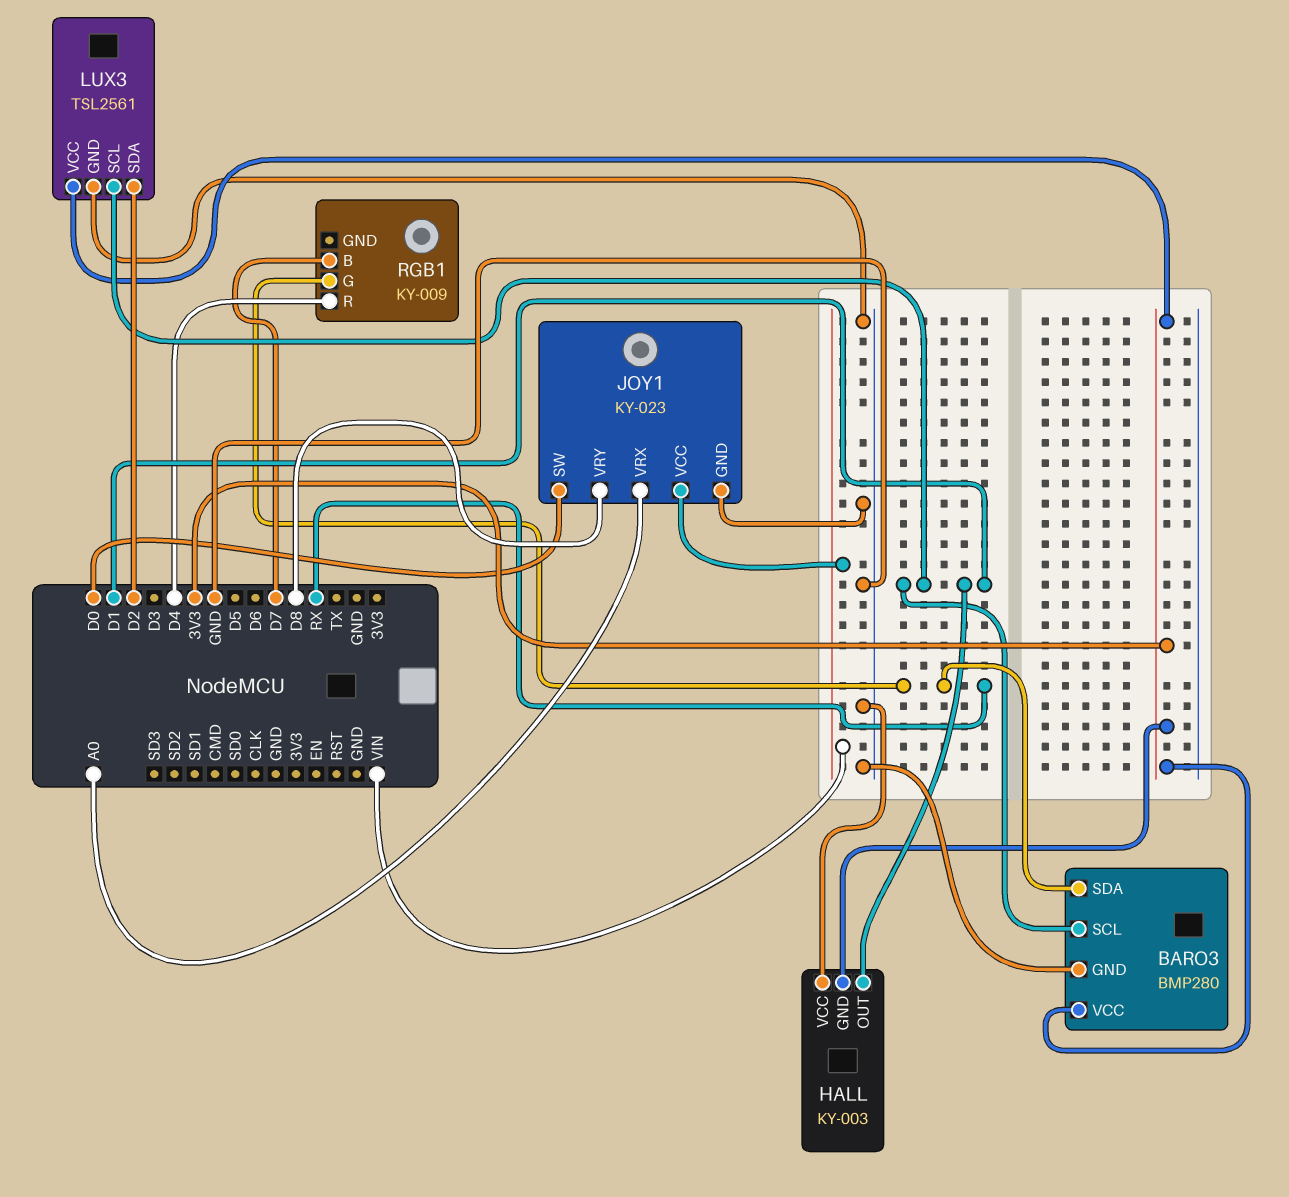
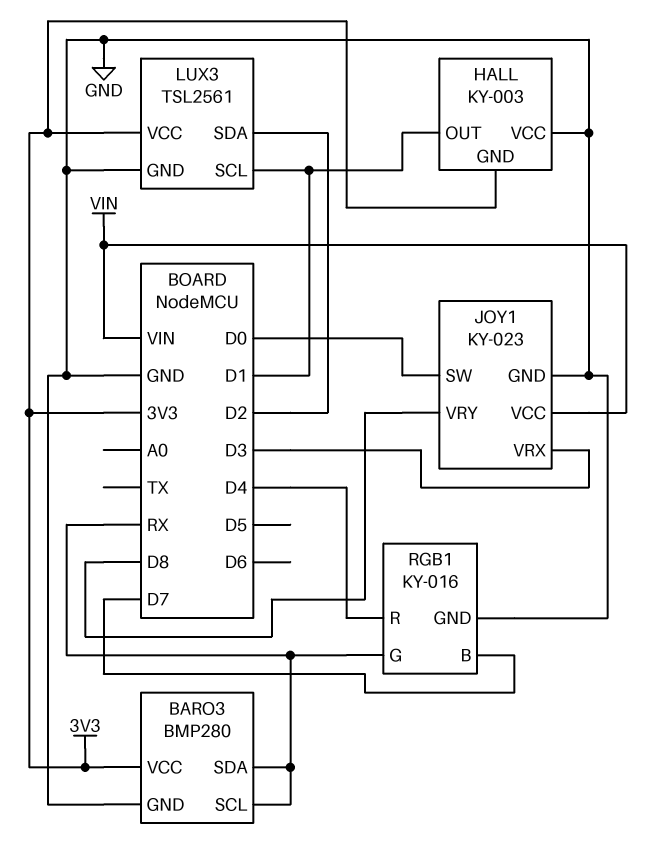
BARO3 pin SCL: D1 -> RX
JOY1 pin VRX: A0 -> D3
RGB1: KY-009 -> KY-016
RGB1 pin GND: none -> GND

